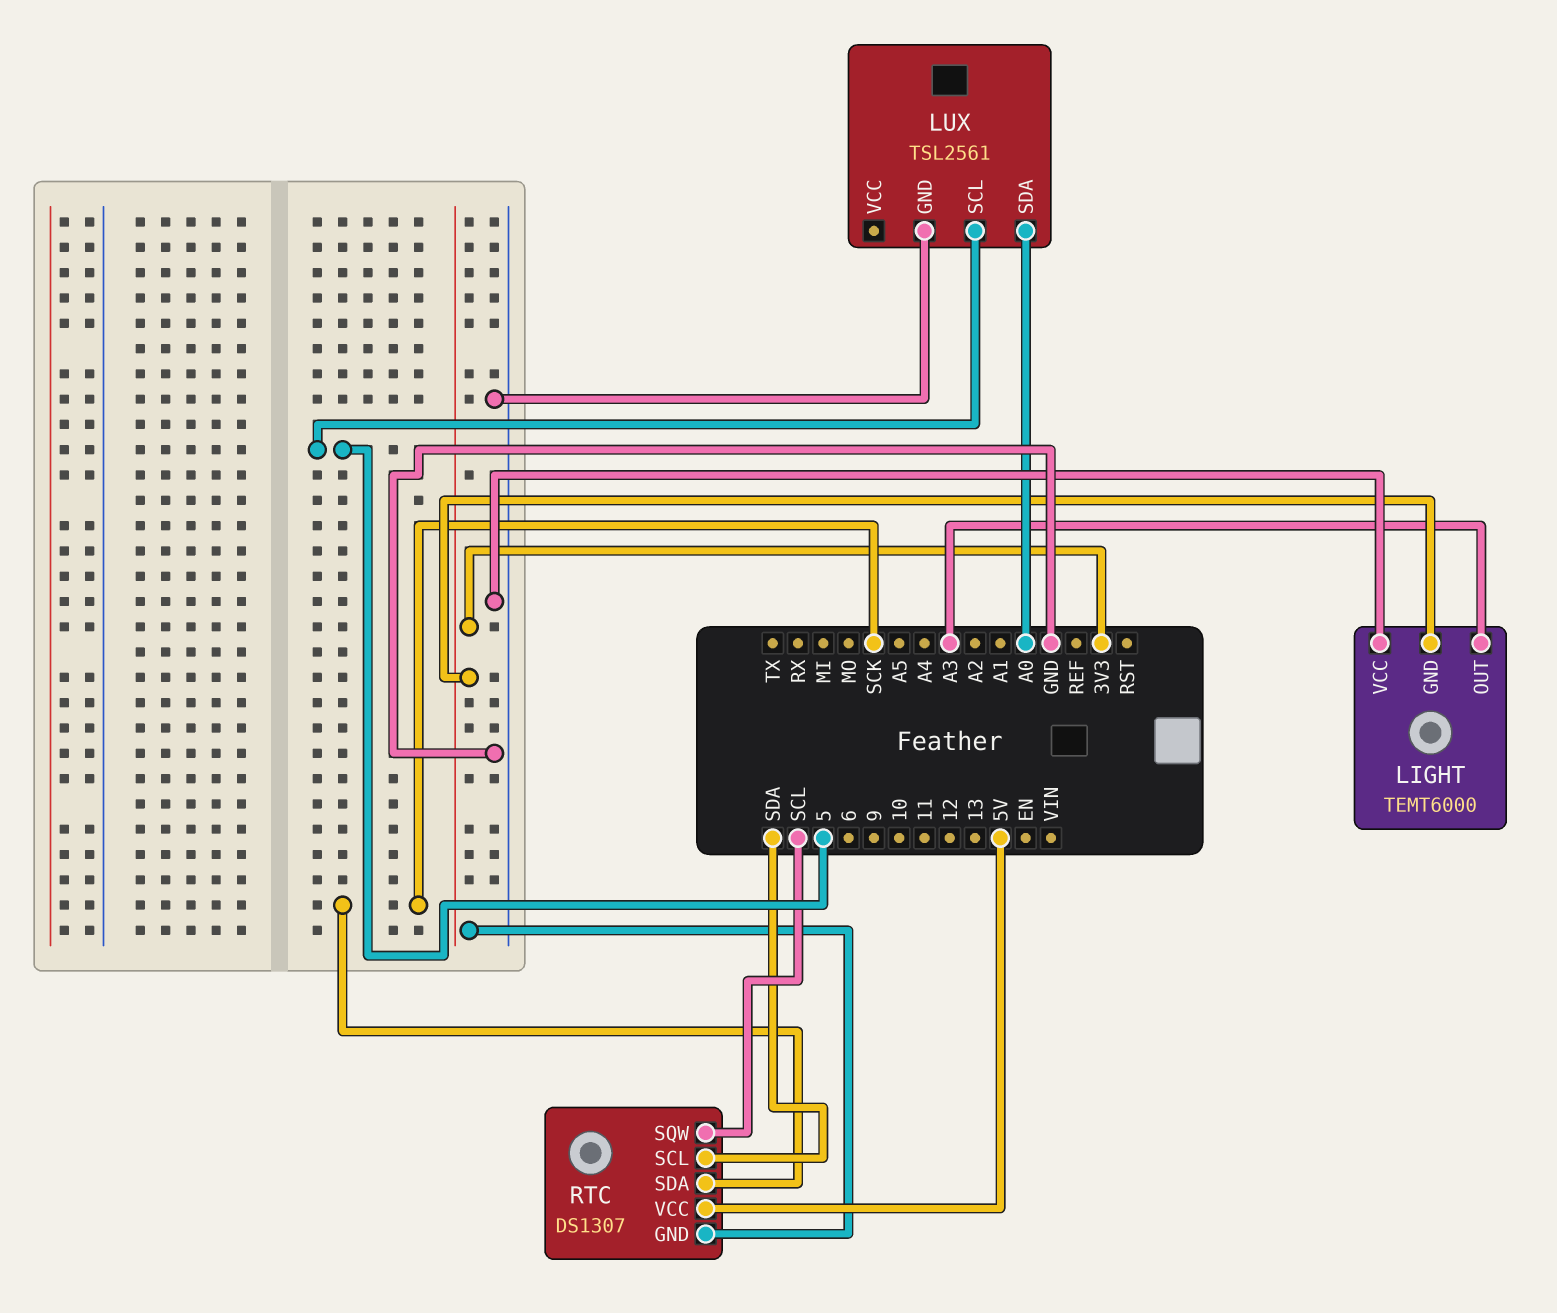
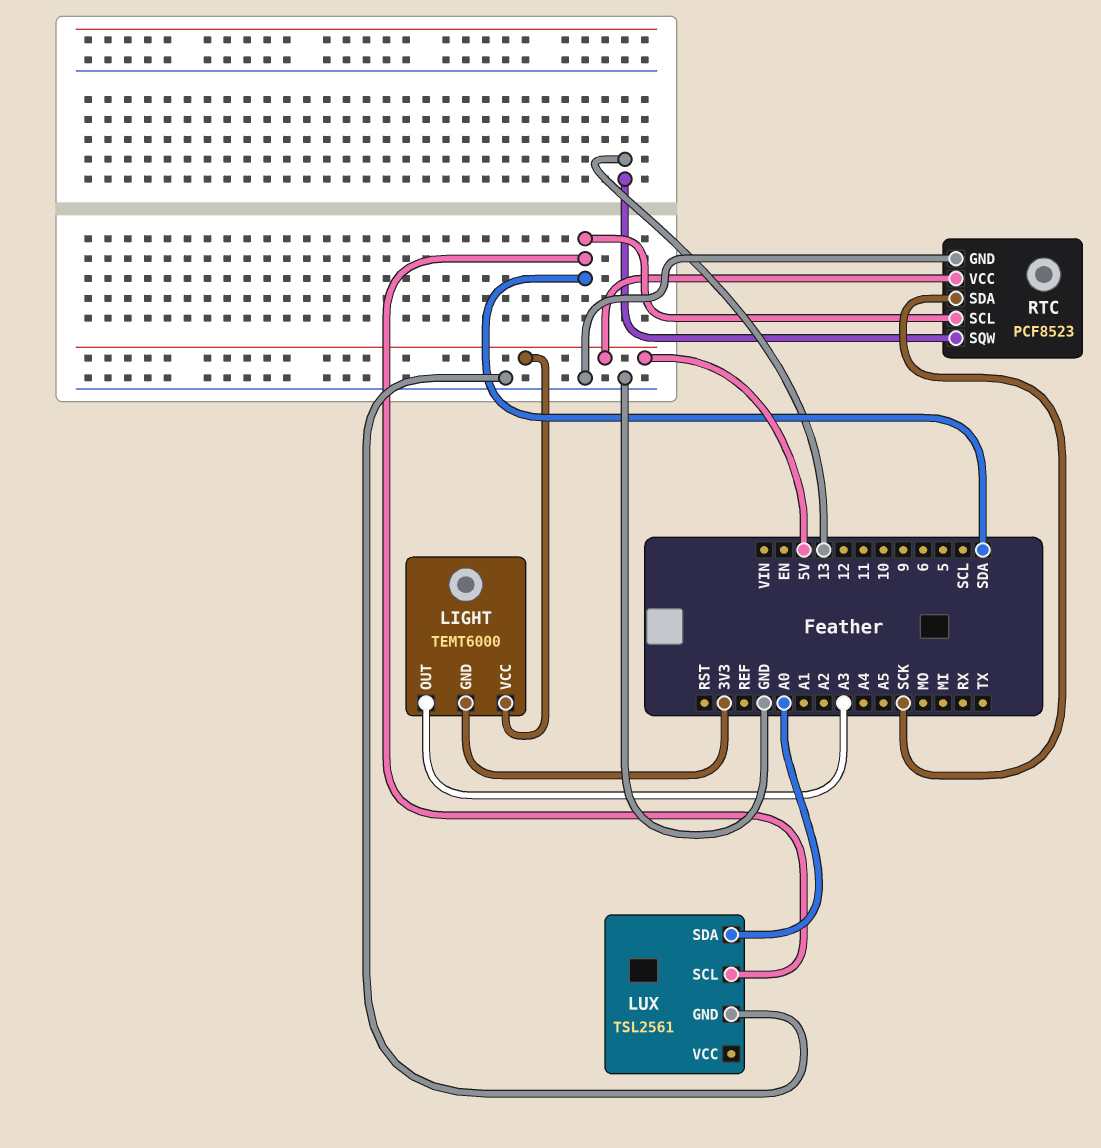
LIGHT pin VCC: GND -> 5V
LUX pin SCL: 5 -> SDA
RTC: DS1307 -> PCF8523
RTC pin GND: 3V3 -> GND
RTC pin SQW: SCL -> 13

